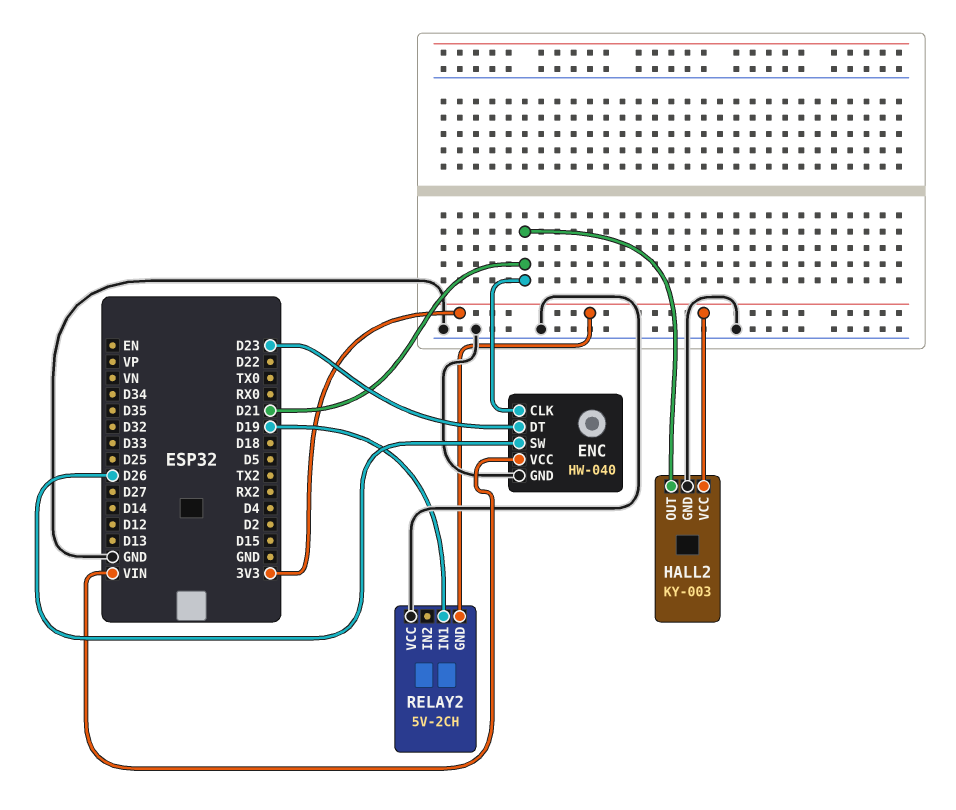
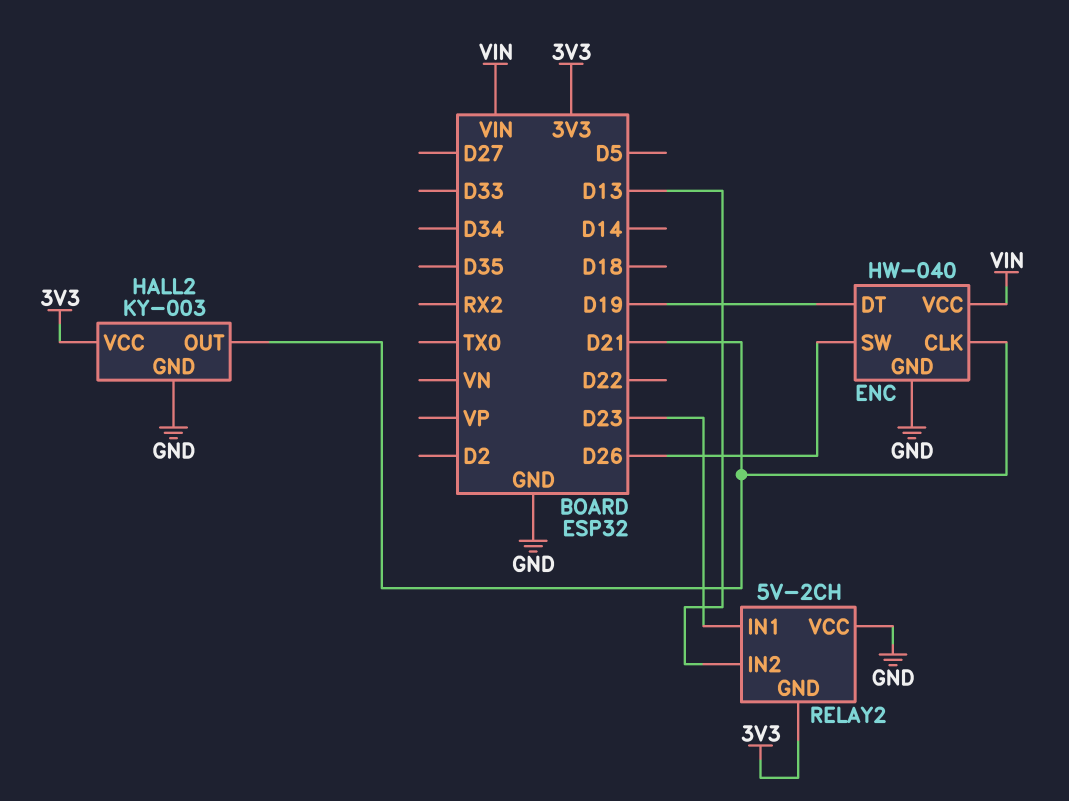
ENC pin DT: D23 -> D19
RELAY2 pin IN1: D19 -> D23
RELAY2 pin IN2: none -> D13

